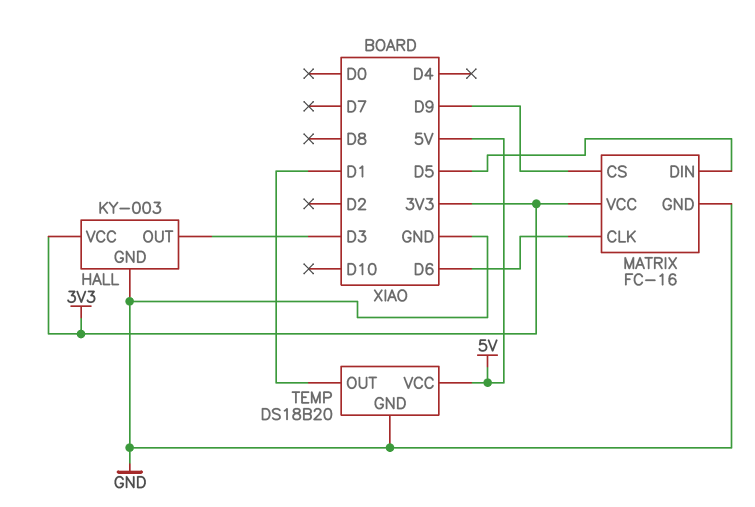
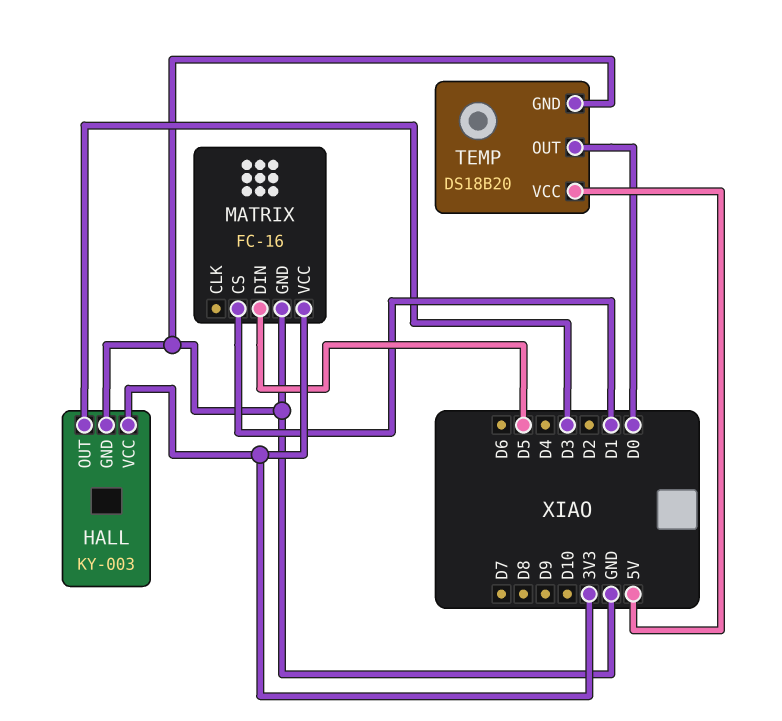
MATRIX pin CLK: D6 -> none
MATRIX pin CS: D9 -> D1
TEMP pin OUT: D1 -> D0

